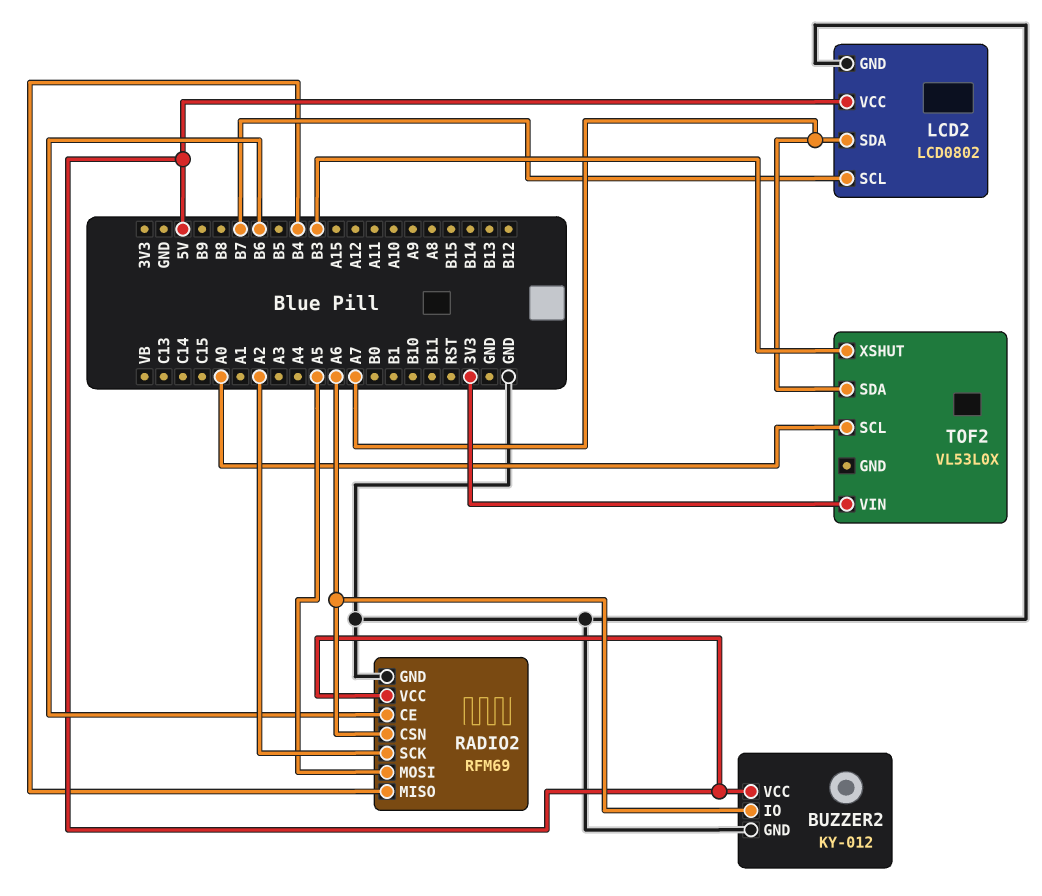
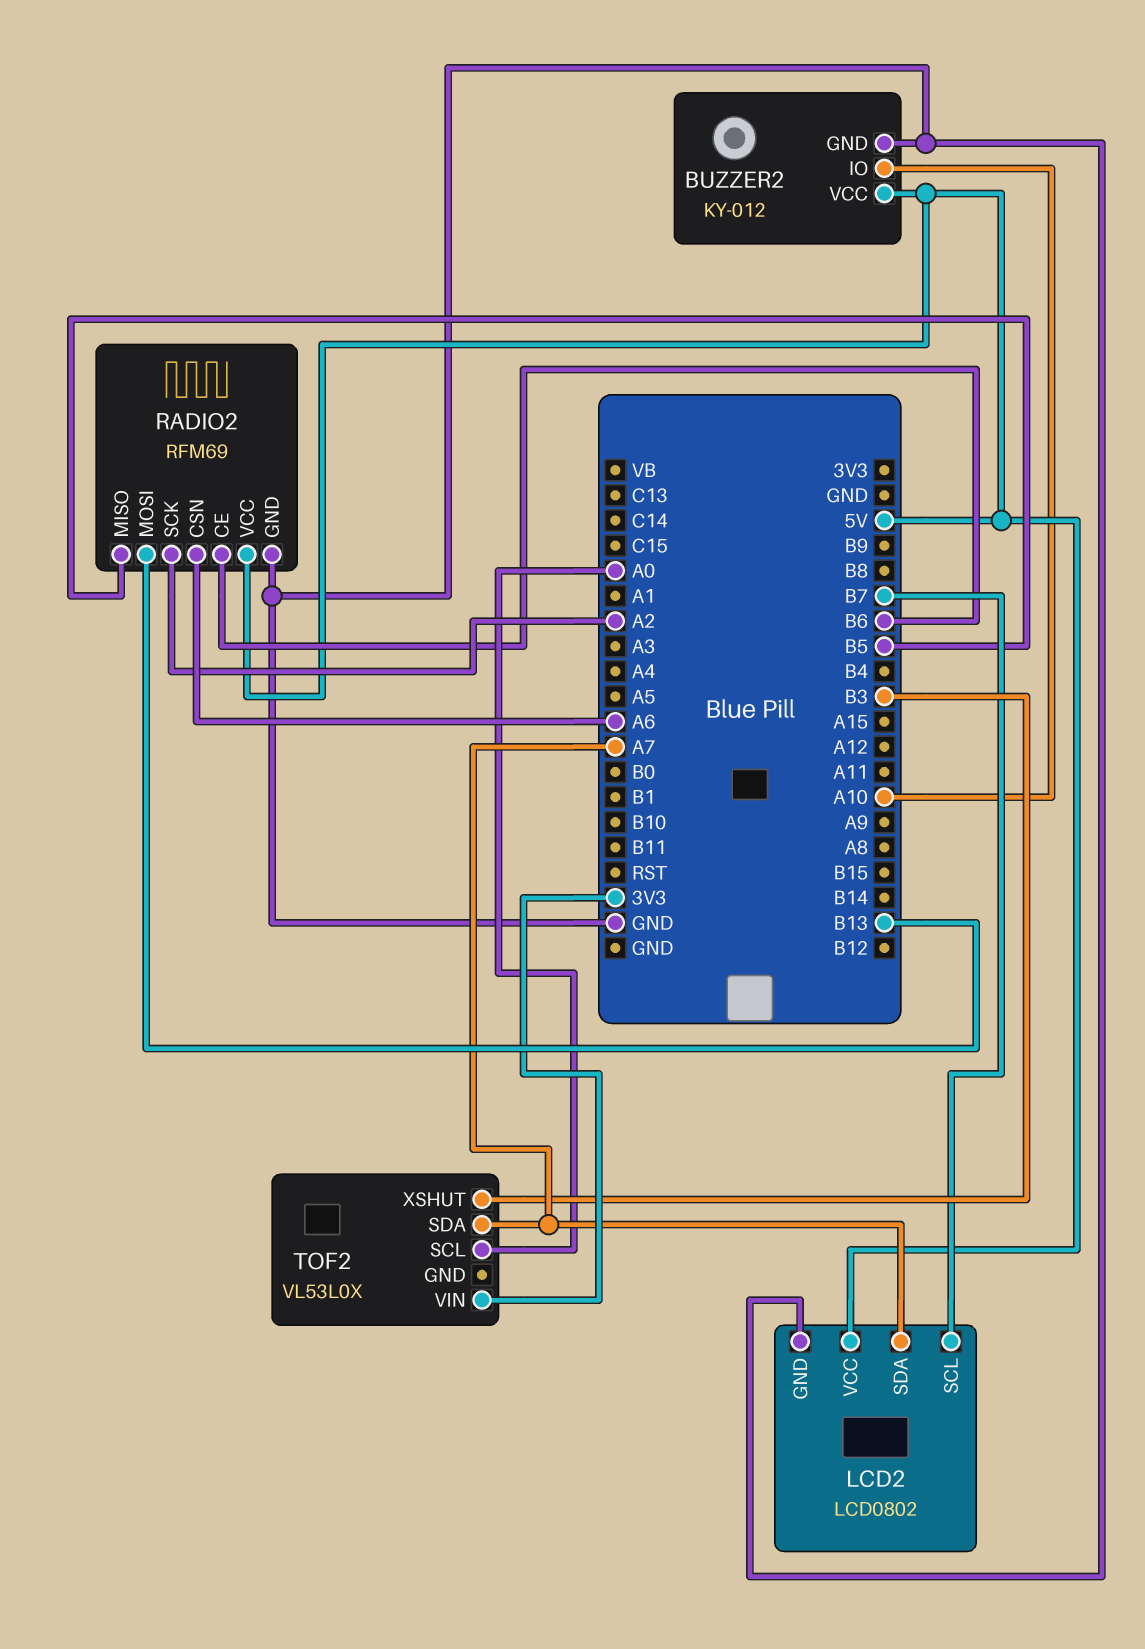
BUZZER2 pin IO: A6 -> A10
RADIO2 pin MISO: B4 -> B5
RADIO2 pin MOSI: A5 -> B13

